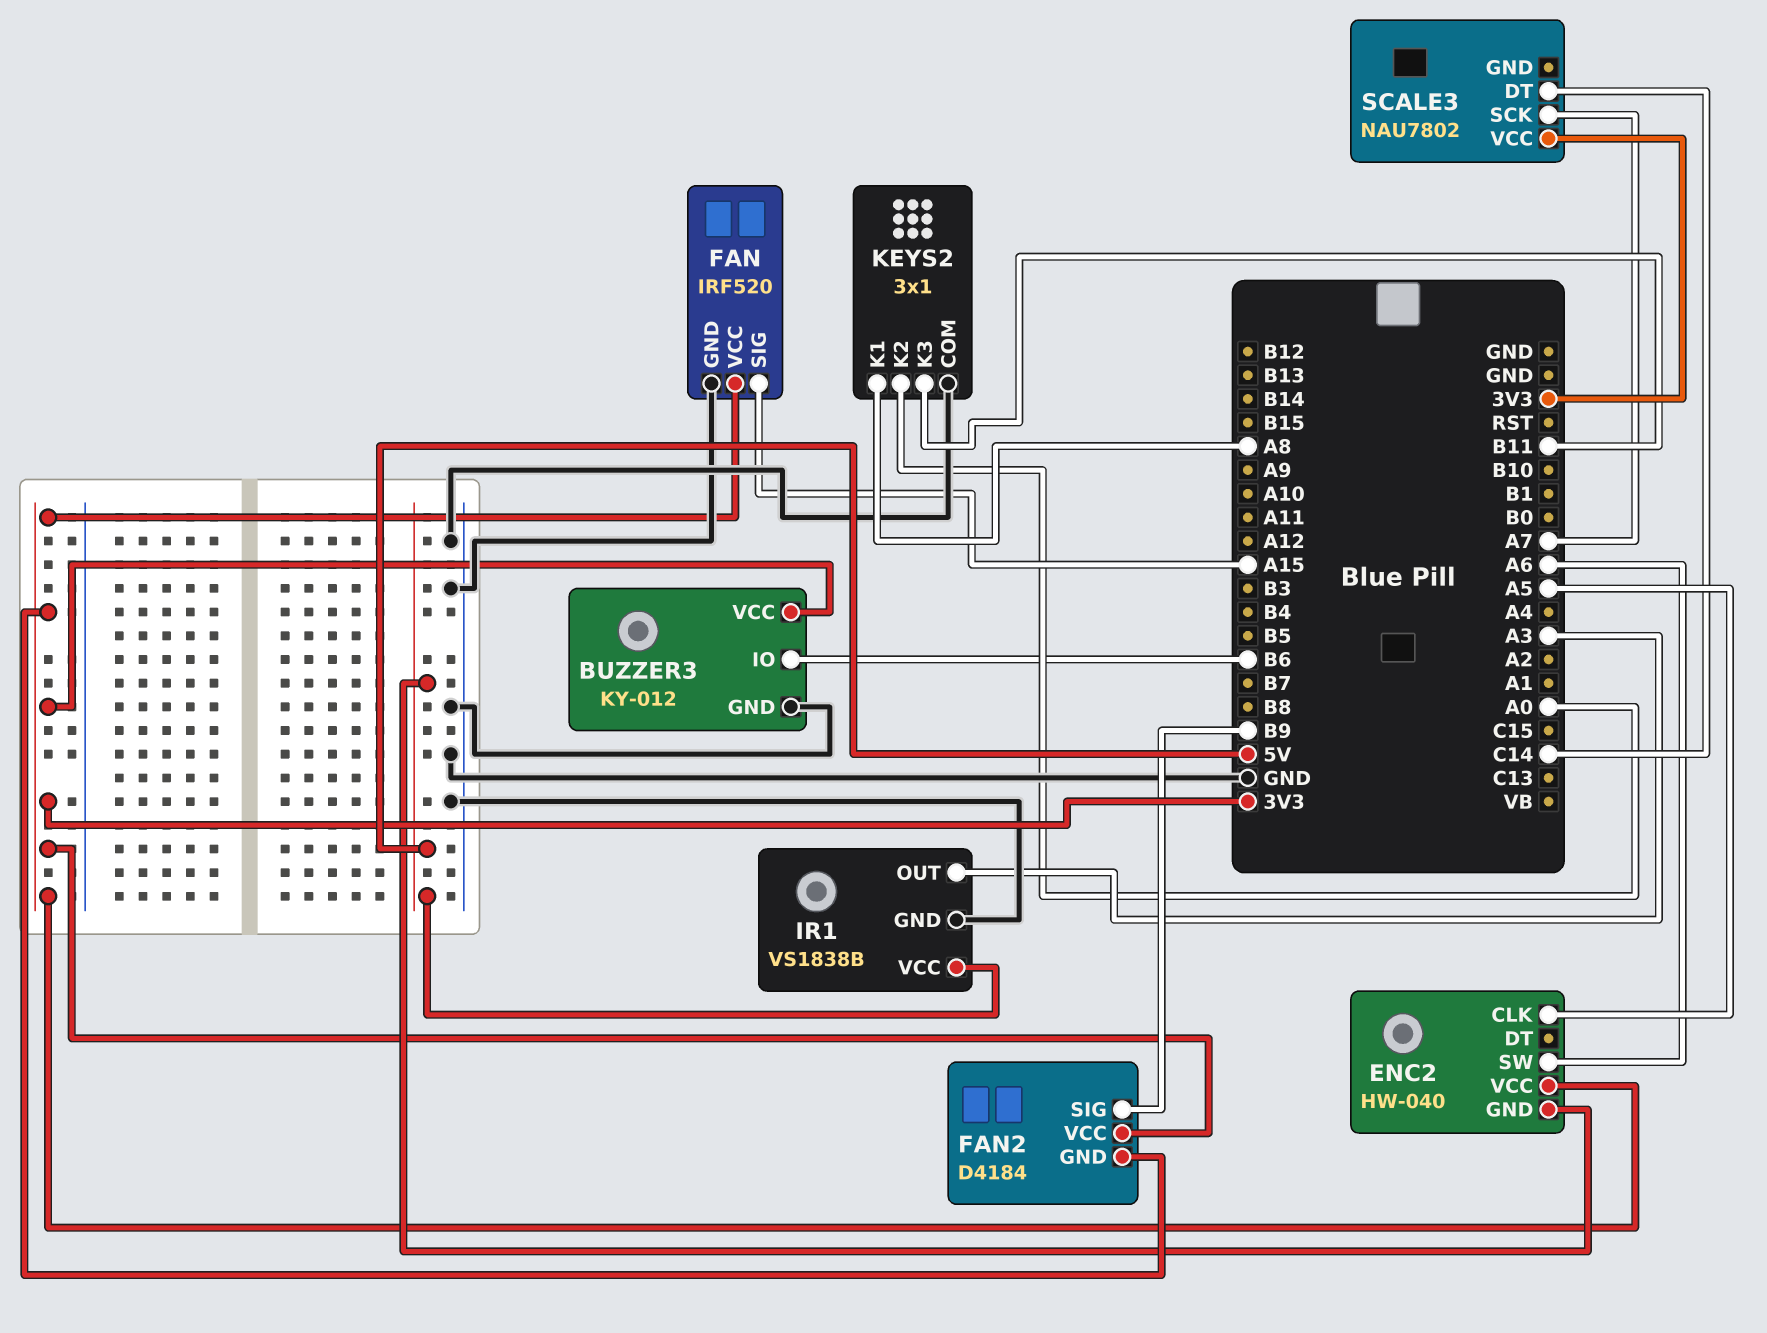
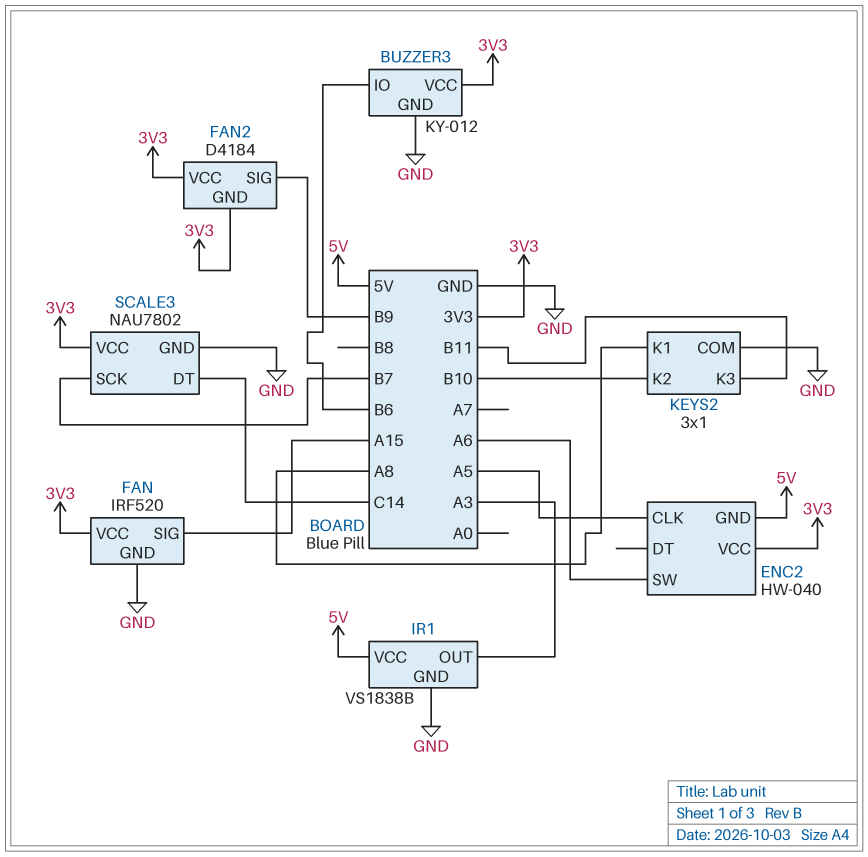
KEYS2 pin K2: A0 -> B10
SCALE3 pin GND: none -> GND
SCALE3 pin SCK: A7 -> B7

